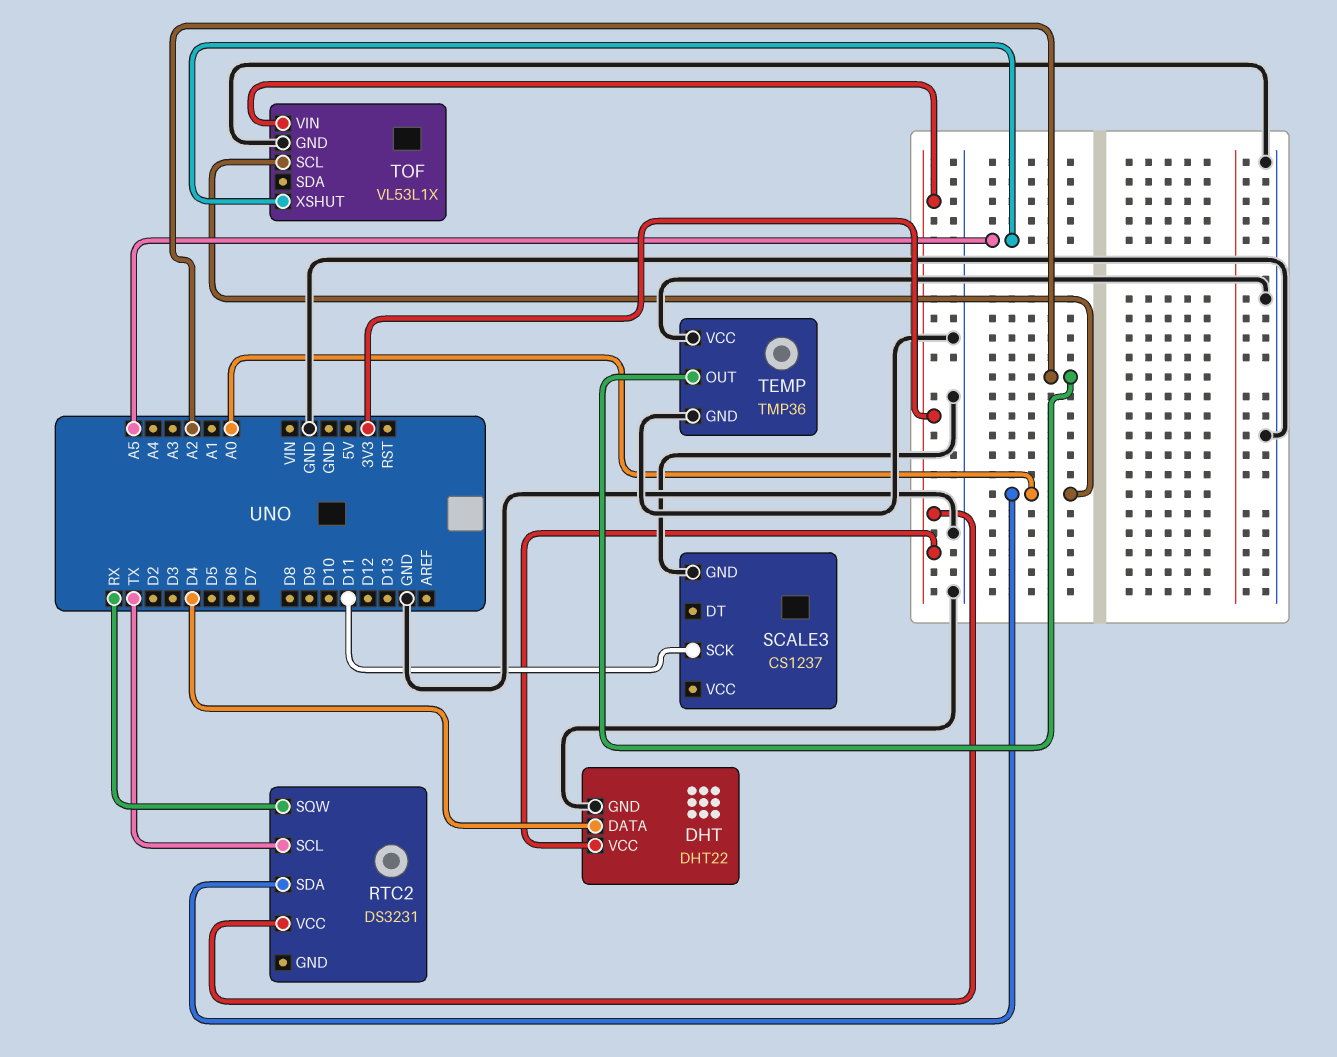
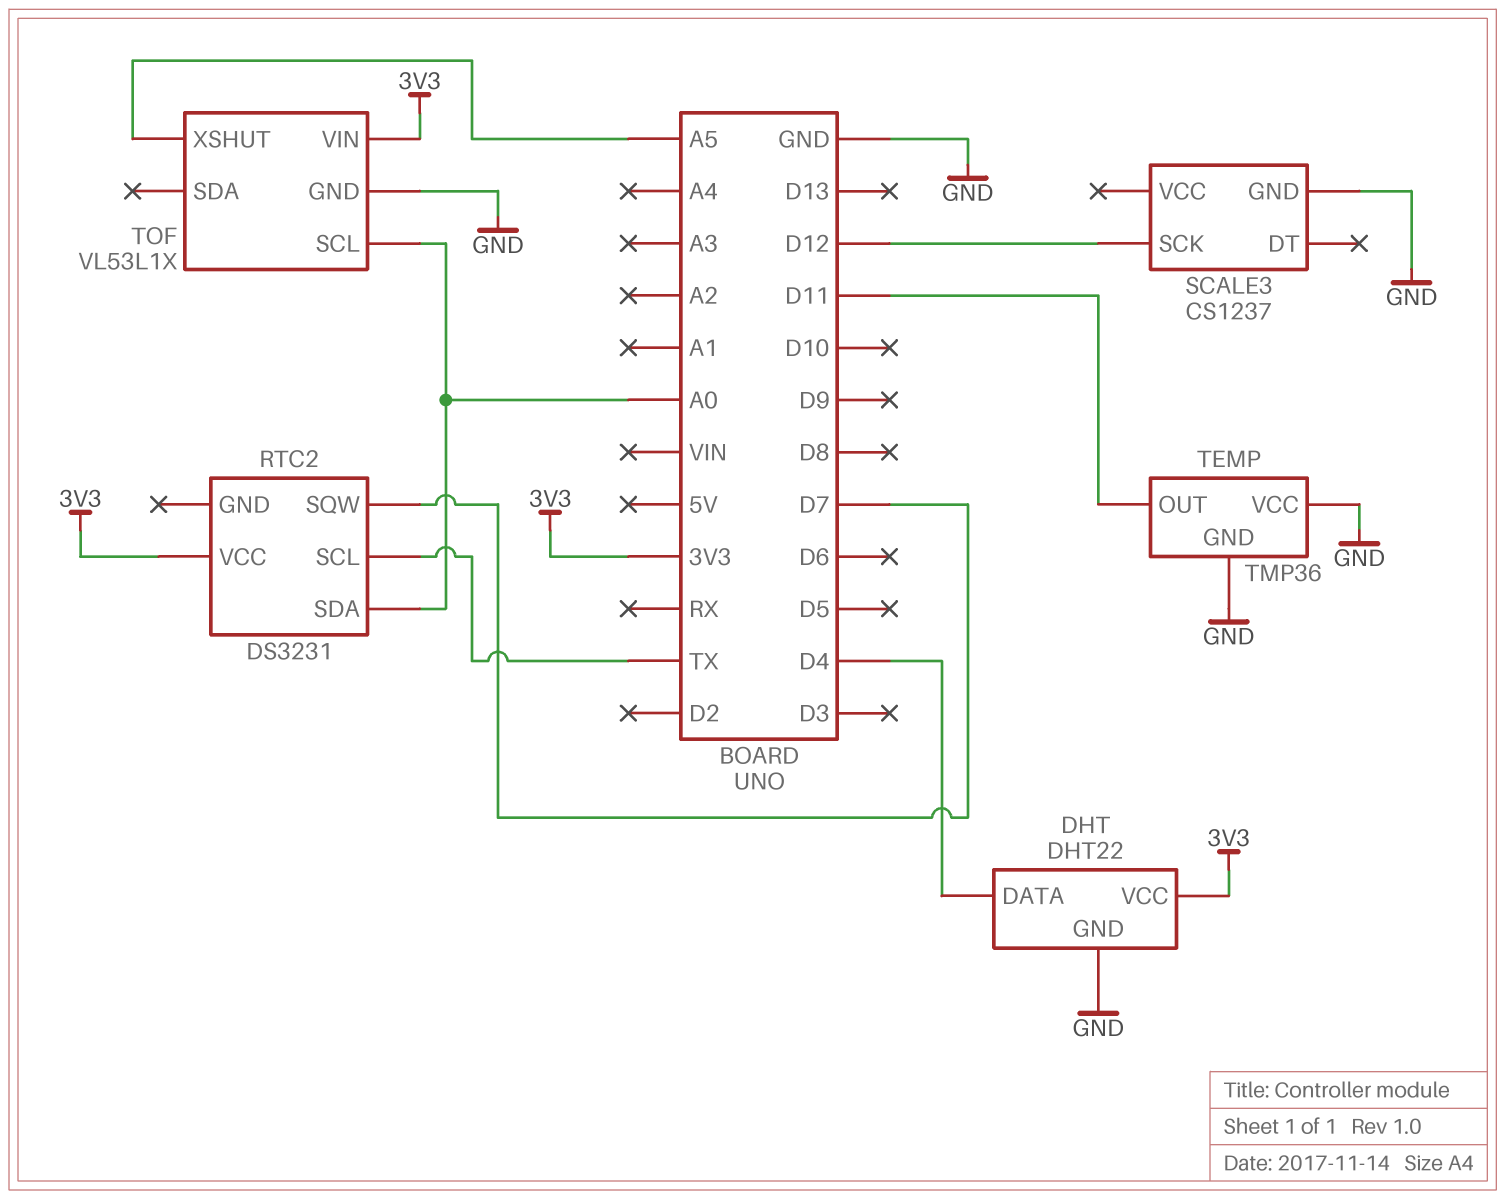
RTC2 pin SQW: RX -> D7
SCALE3 pin SCK: D11 -> D12
TEMP pin OUT: A2 -> D11

